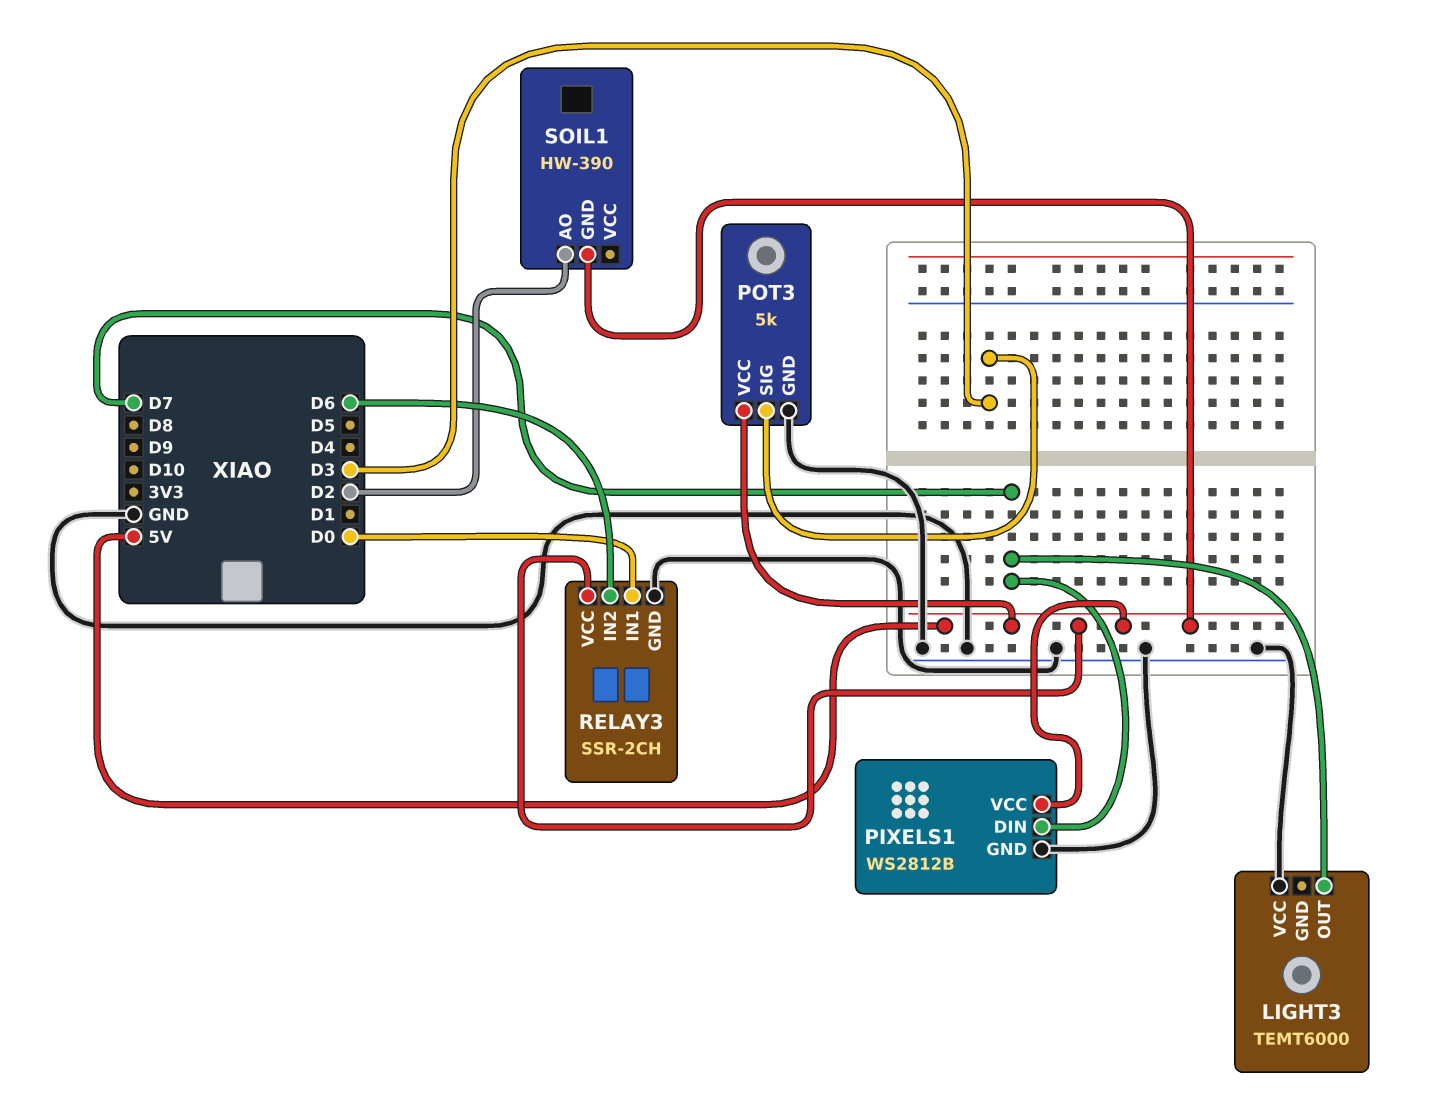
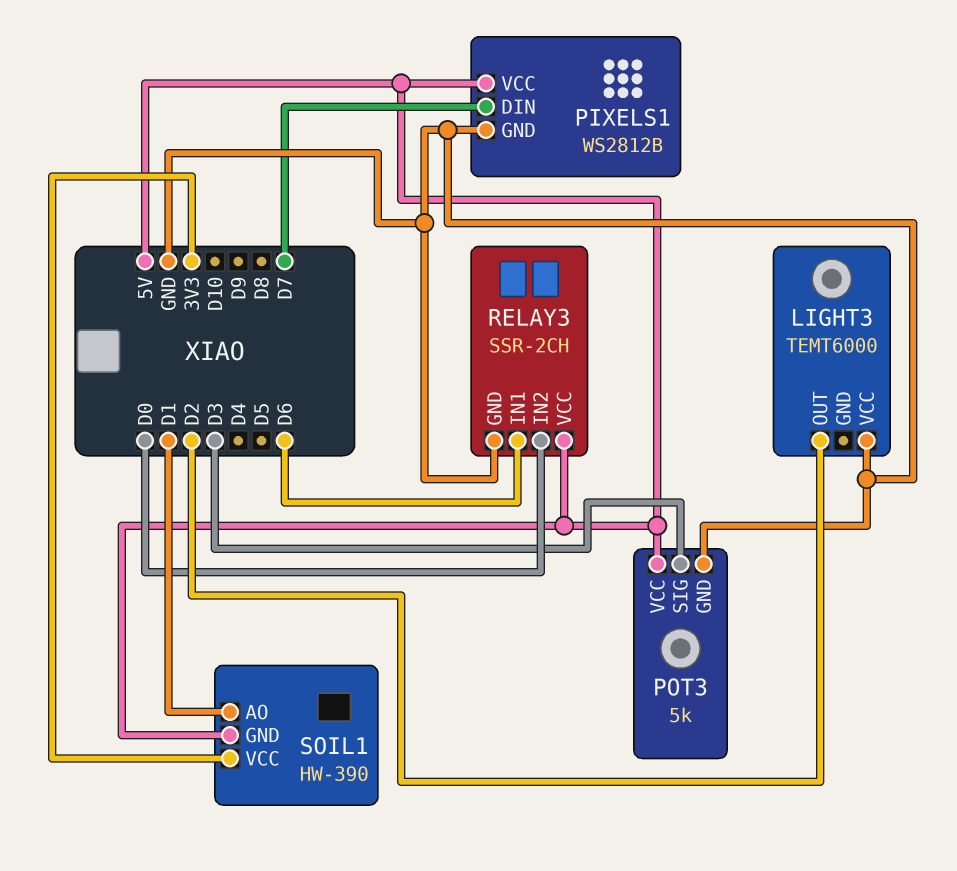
LIGHT3 pin OUT: D7 -> D2
RELAY3 pin IN1: D0 -> D6
RELAY3 pin IN2: D6 -> D0
SOIL1 pin AO: D2 -> D1
SOIL1 pin VCC: none -> 3V3

